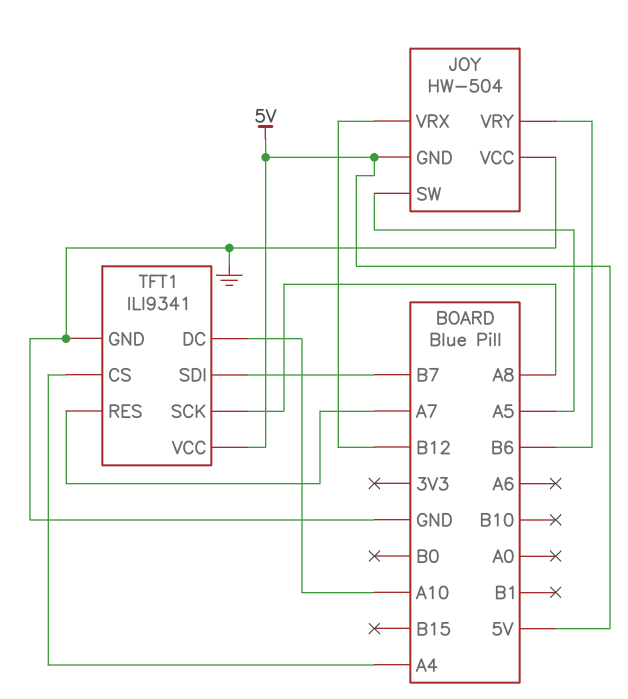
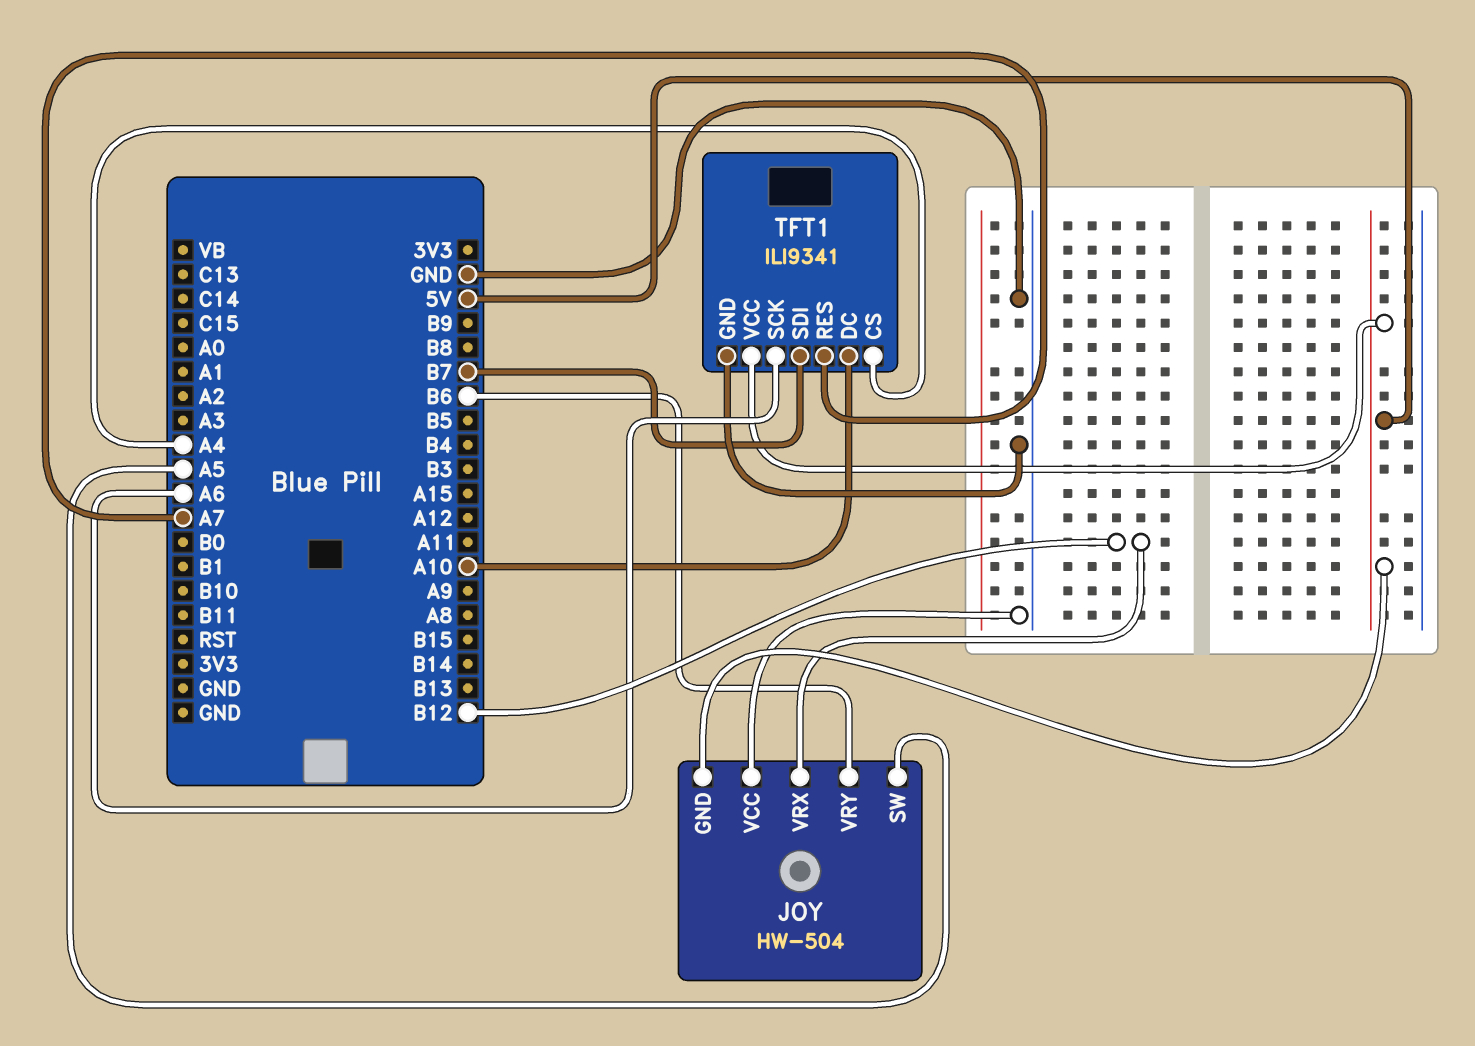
TFT1 pin SCK: A8 -> A6

